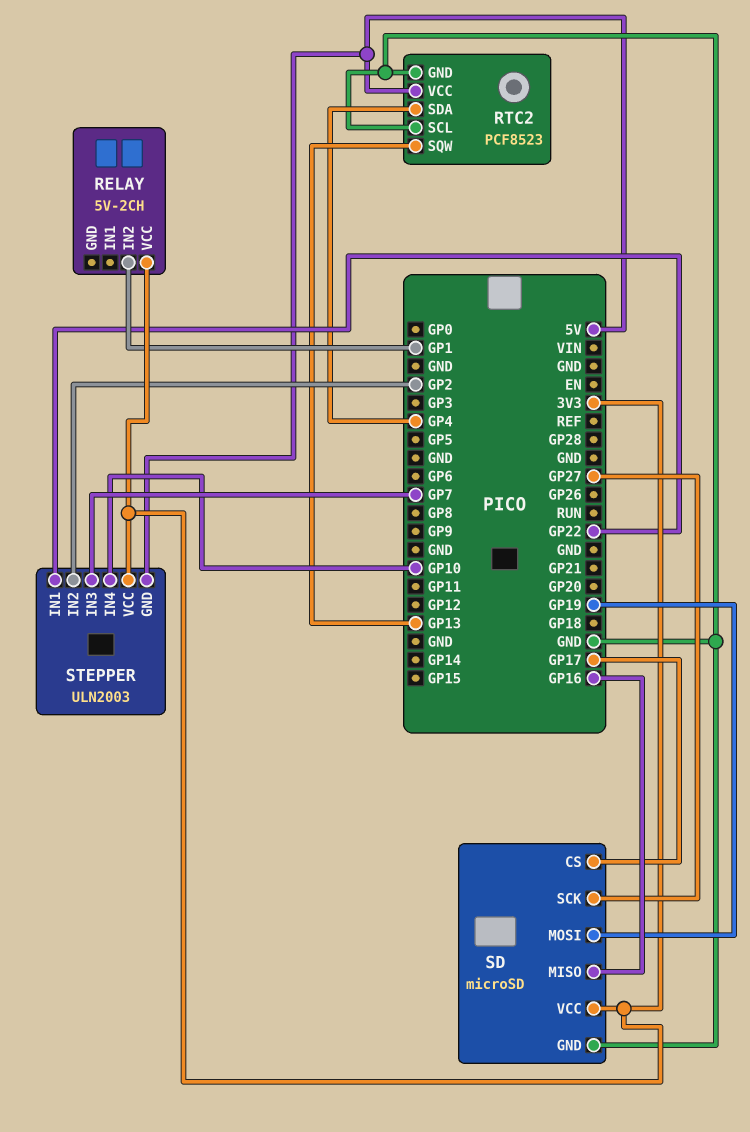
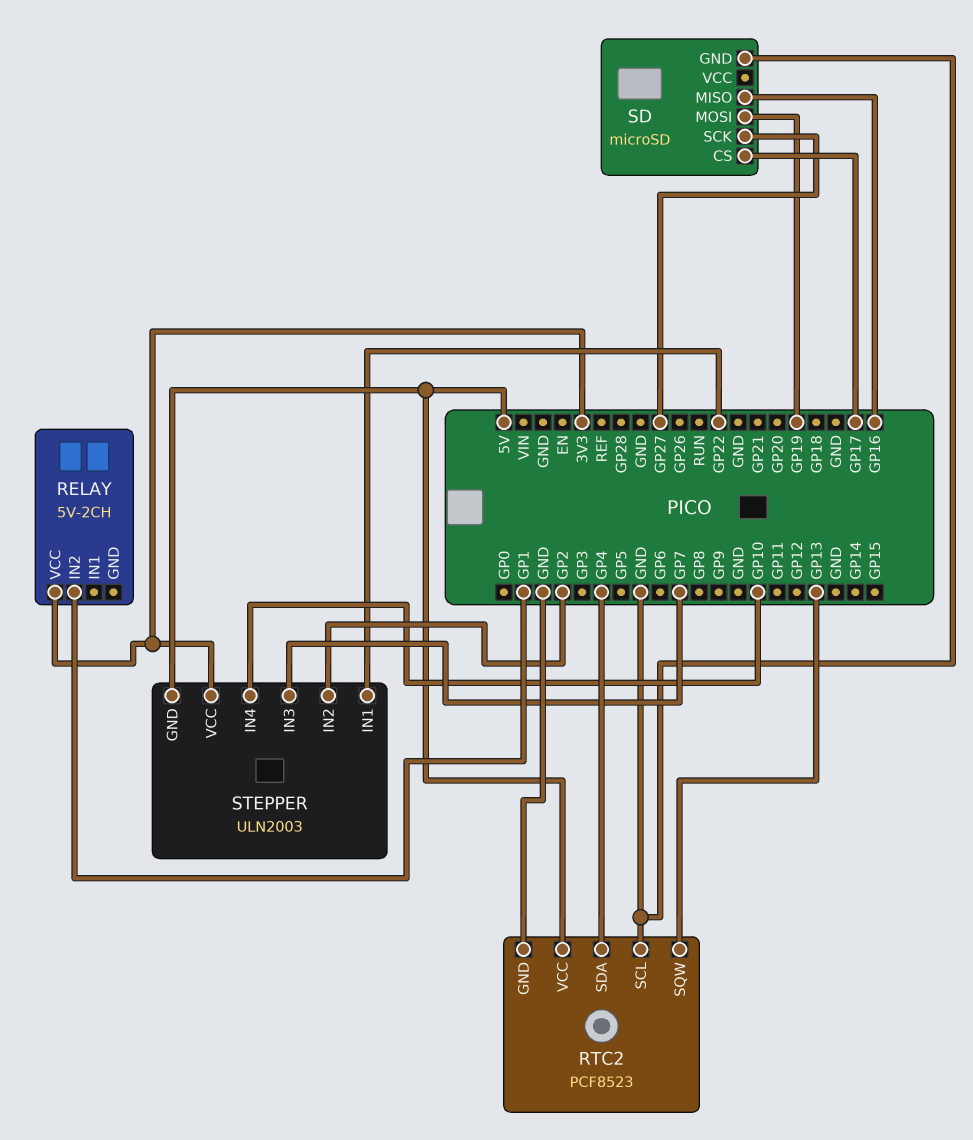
SD pin VCC: 3V3 -> none

